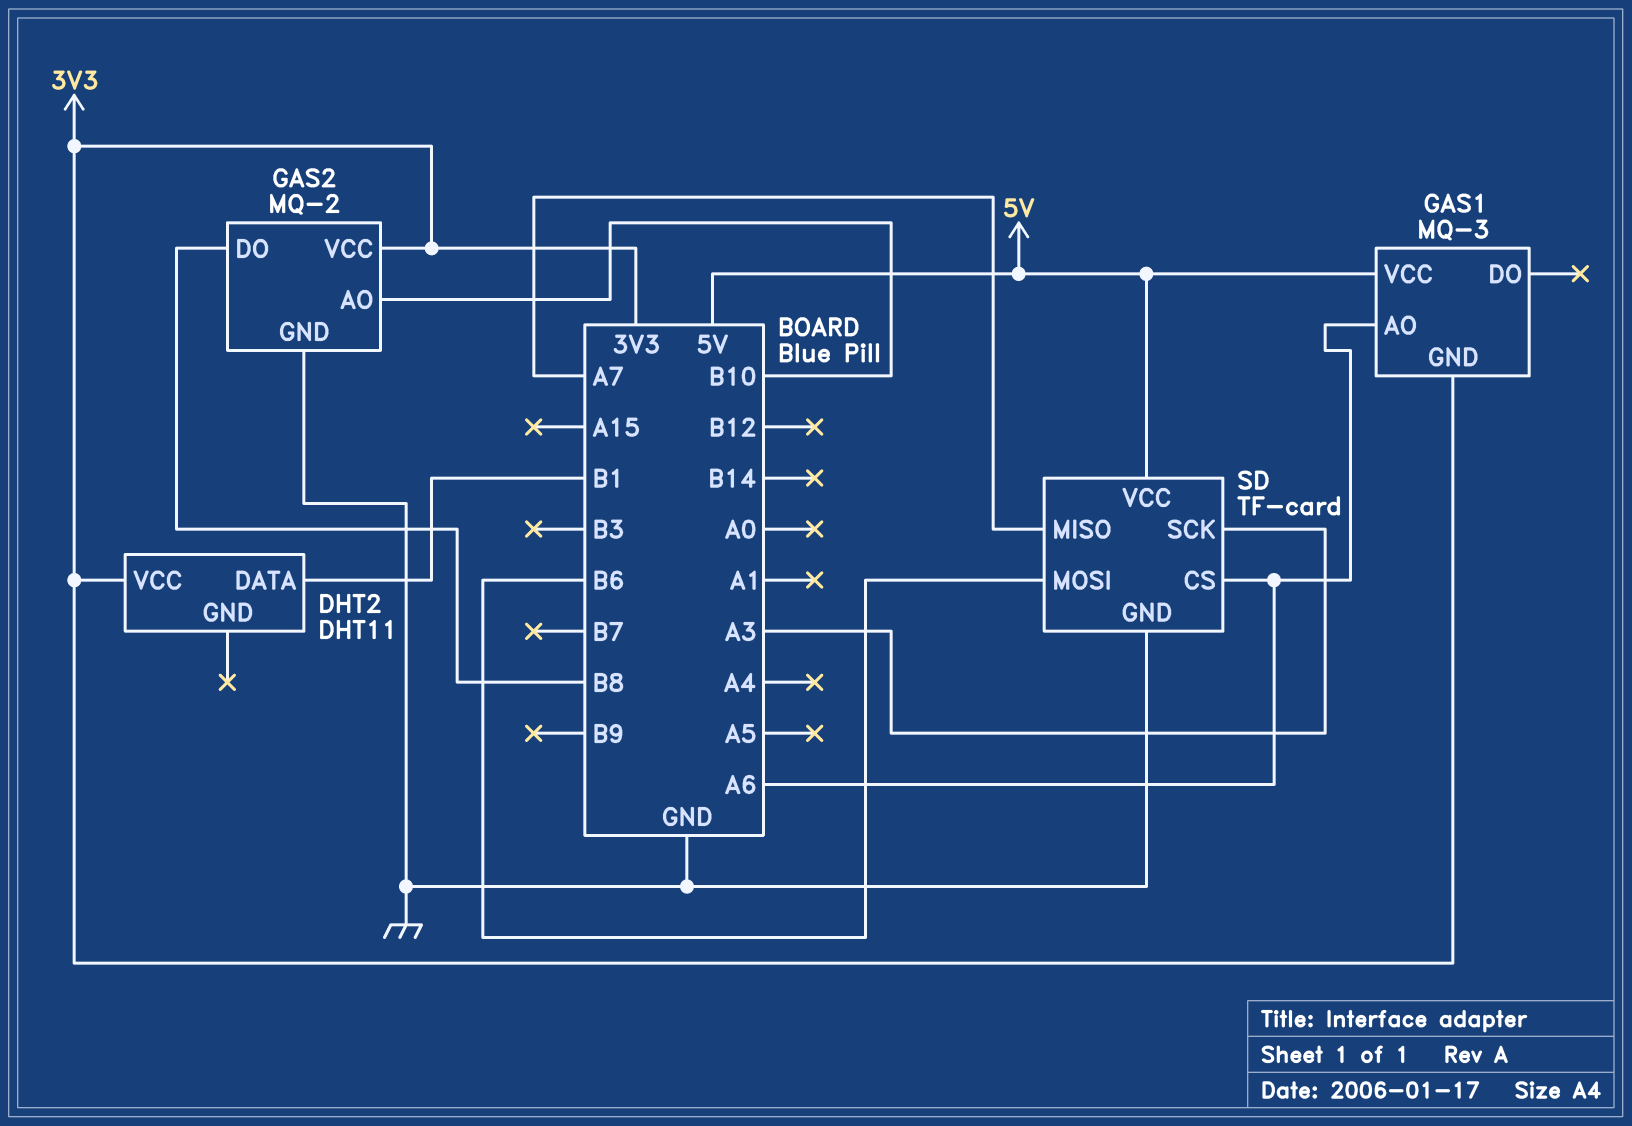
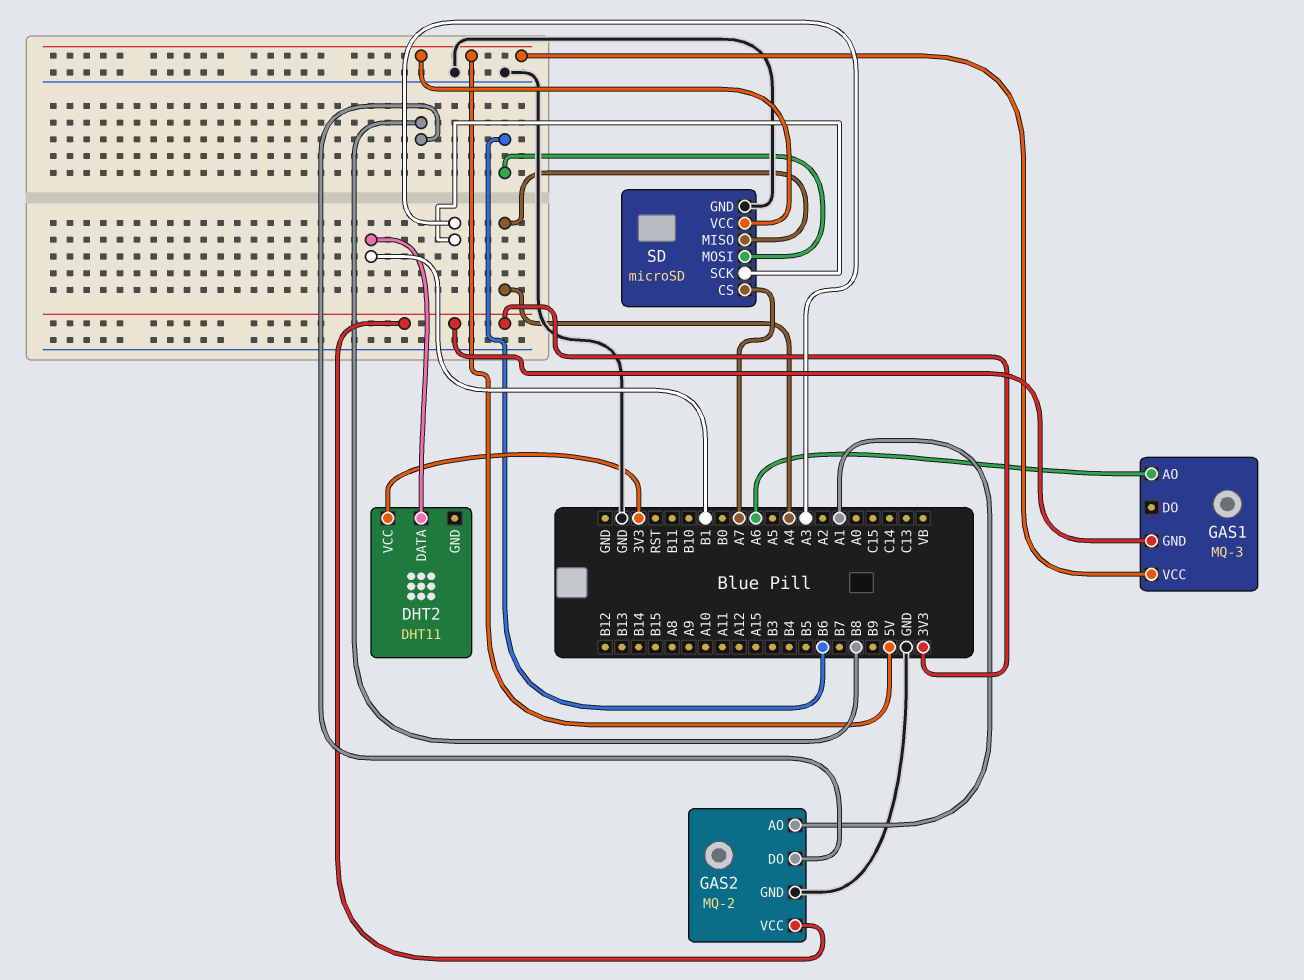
GAS2 pin AO: B10 -> A1
SD: TF-card -> microSD
SD pin CS: A6 -> A7
SD pin MISO: A7 -> A4

